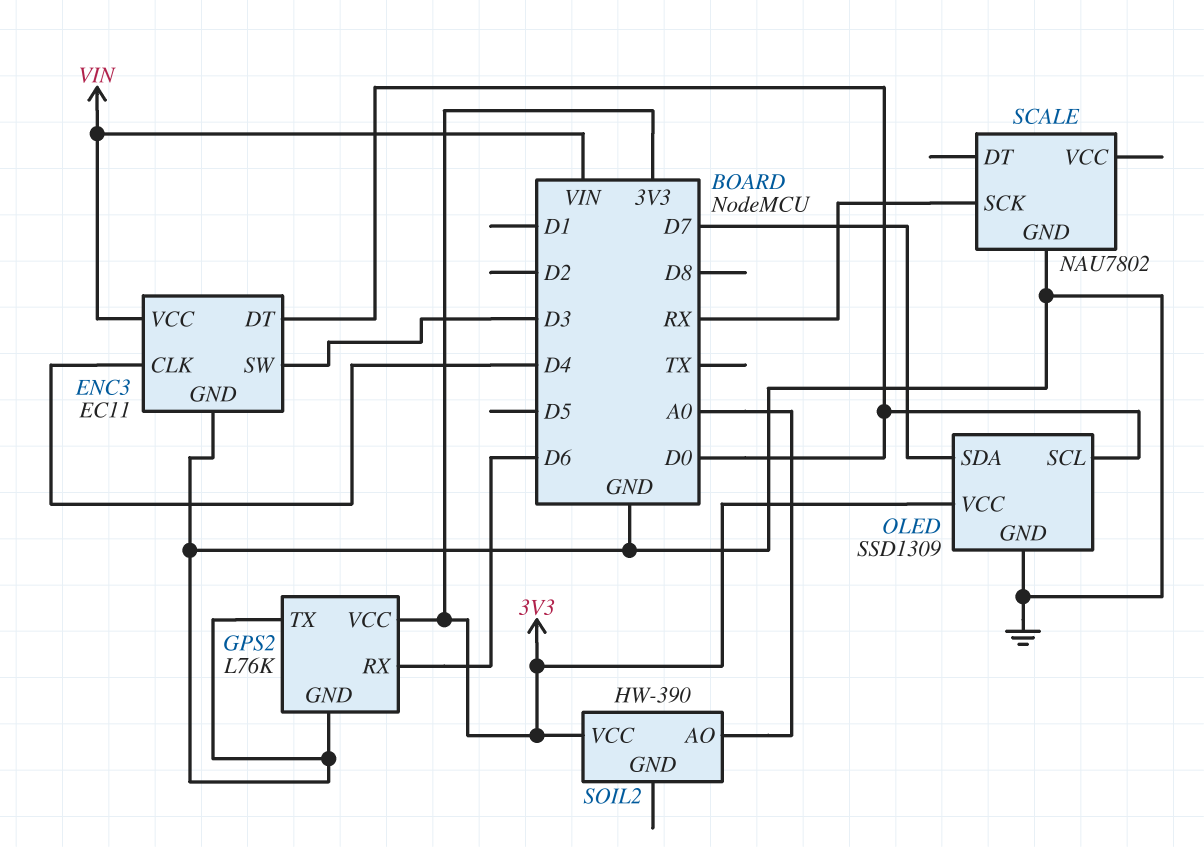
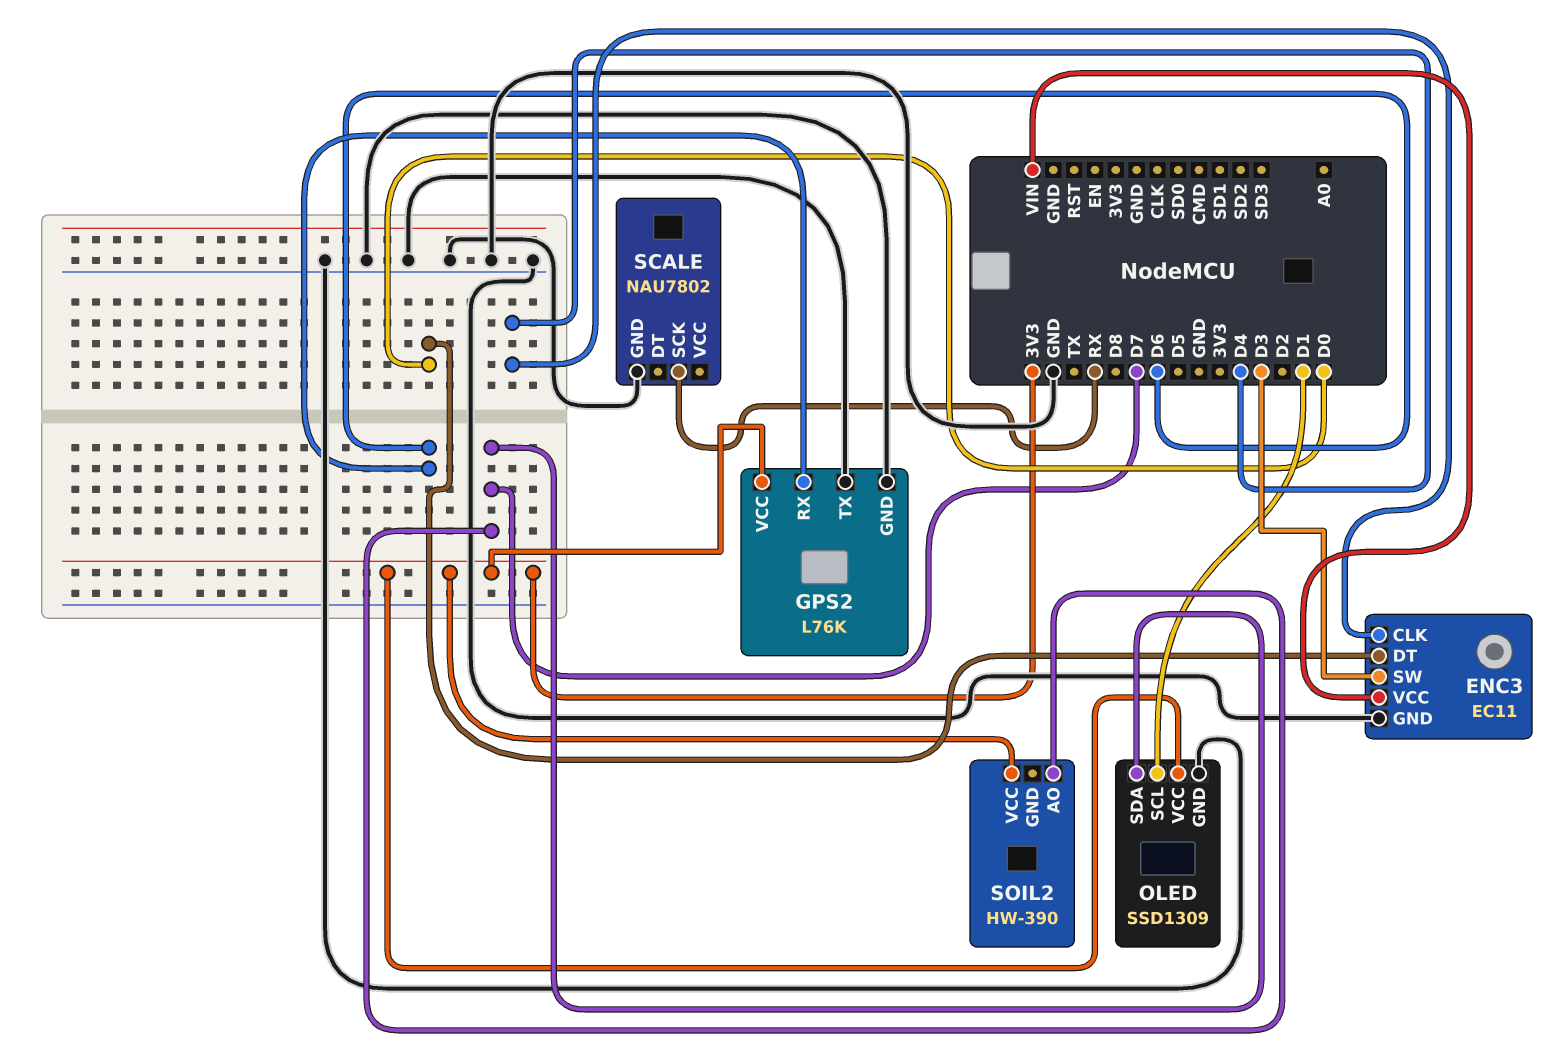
OLED pin SCL: D0 -> D1
SOIL2 pin AO: A0 -> D7

